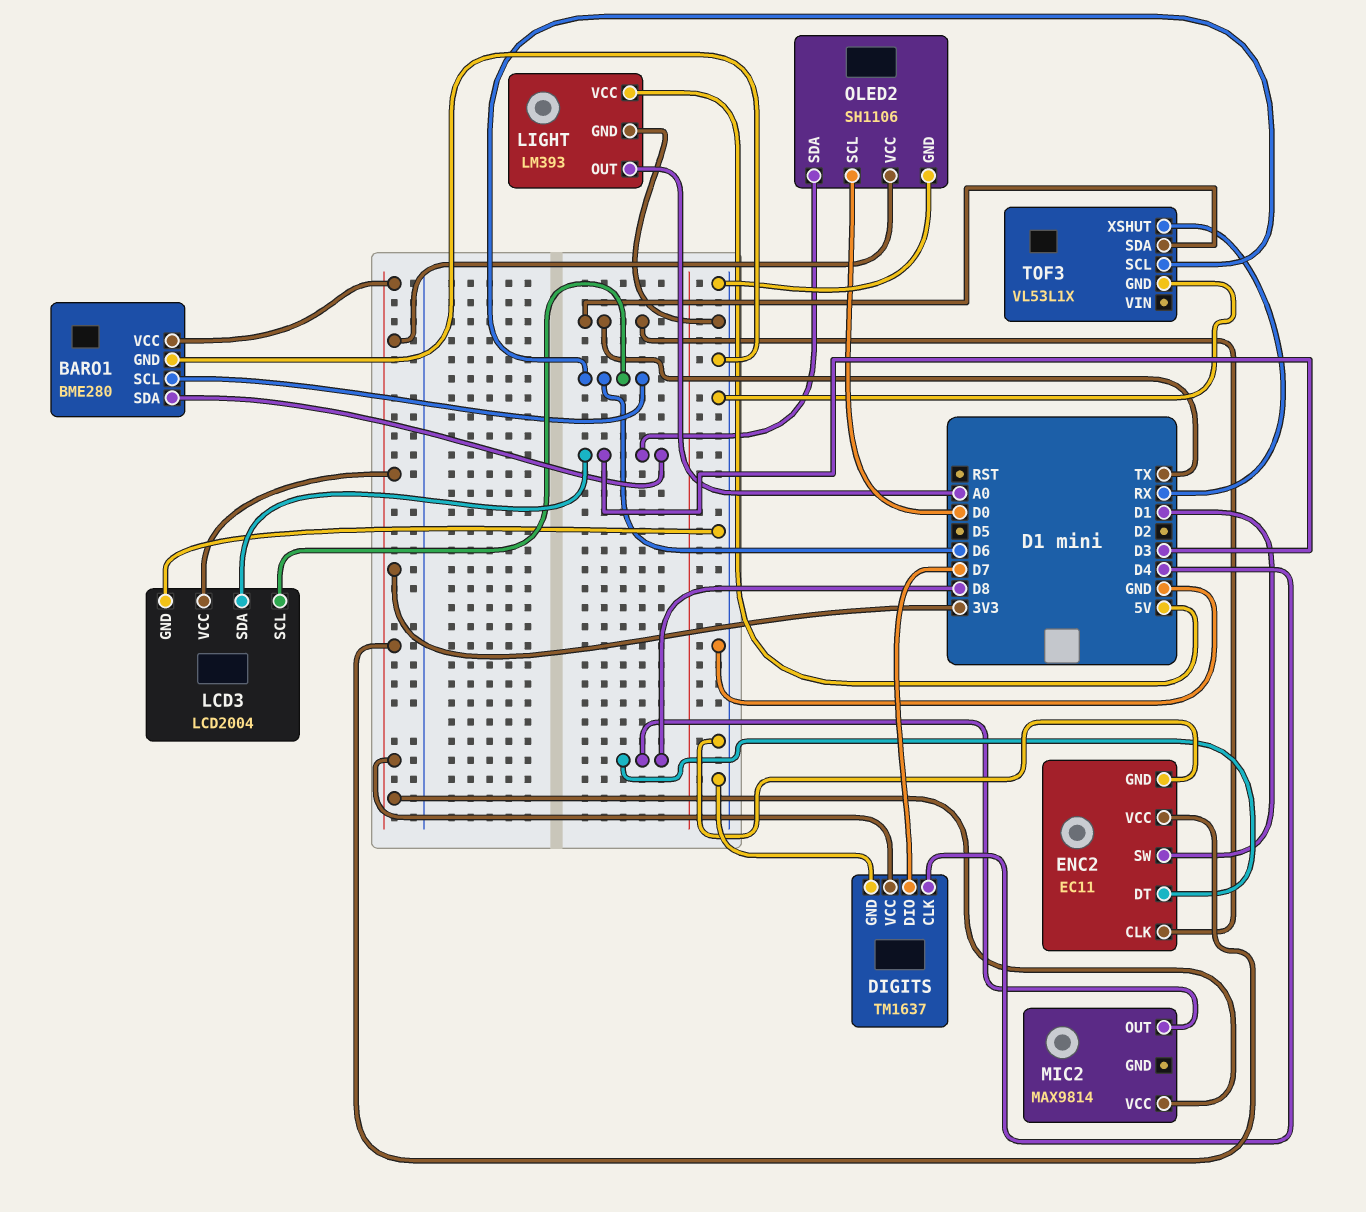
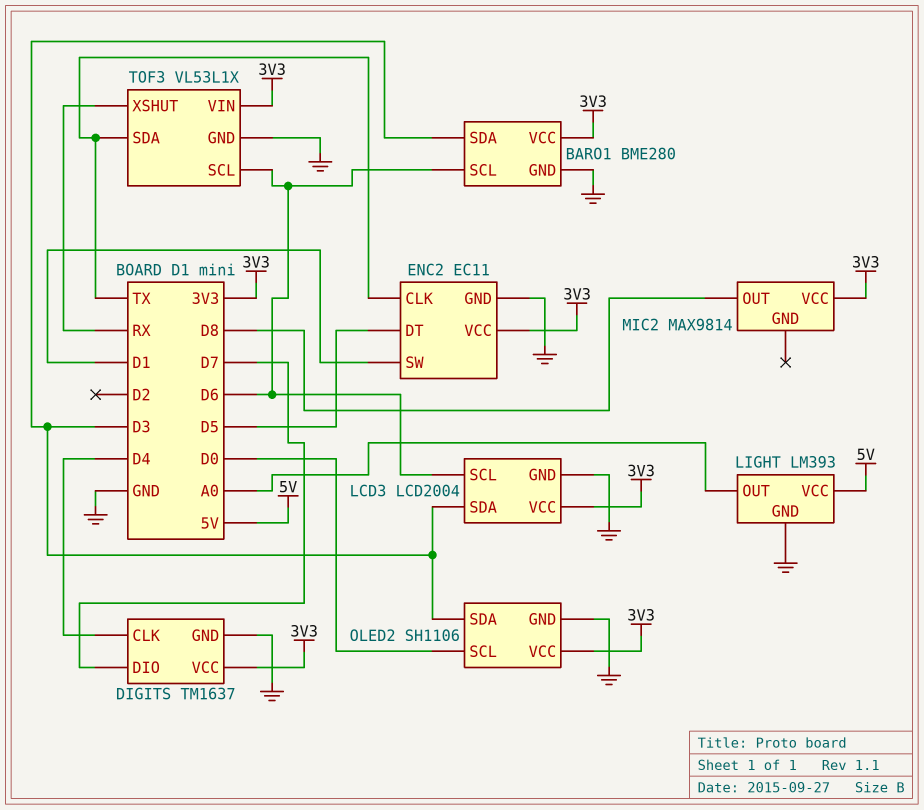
ENC2 pin DT: D8 -> D5
TOF3 pin VIN: none -> 3V3

